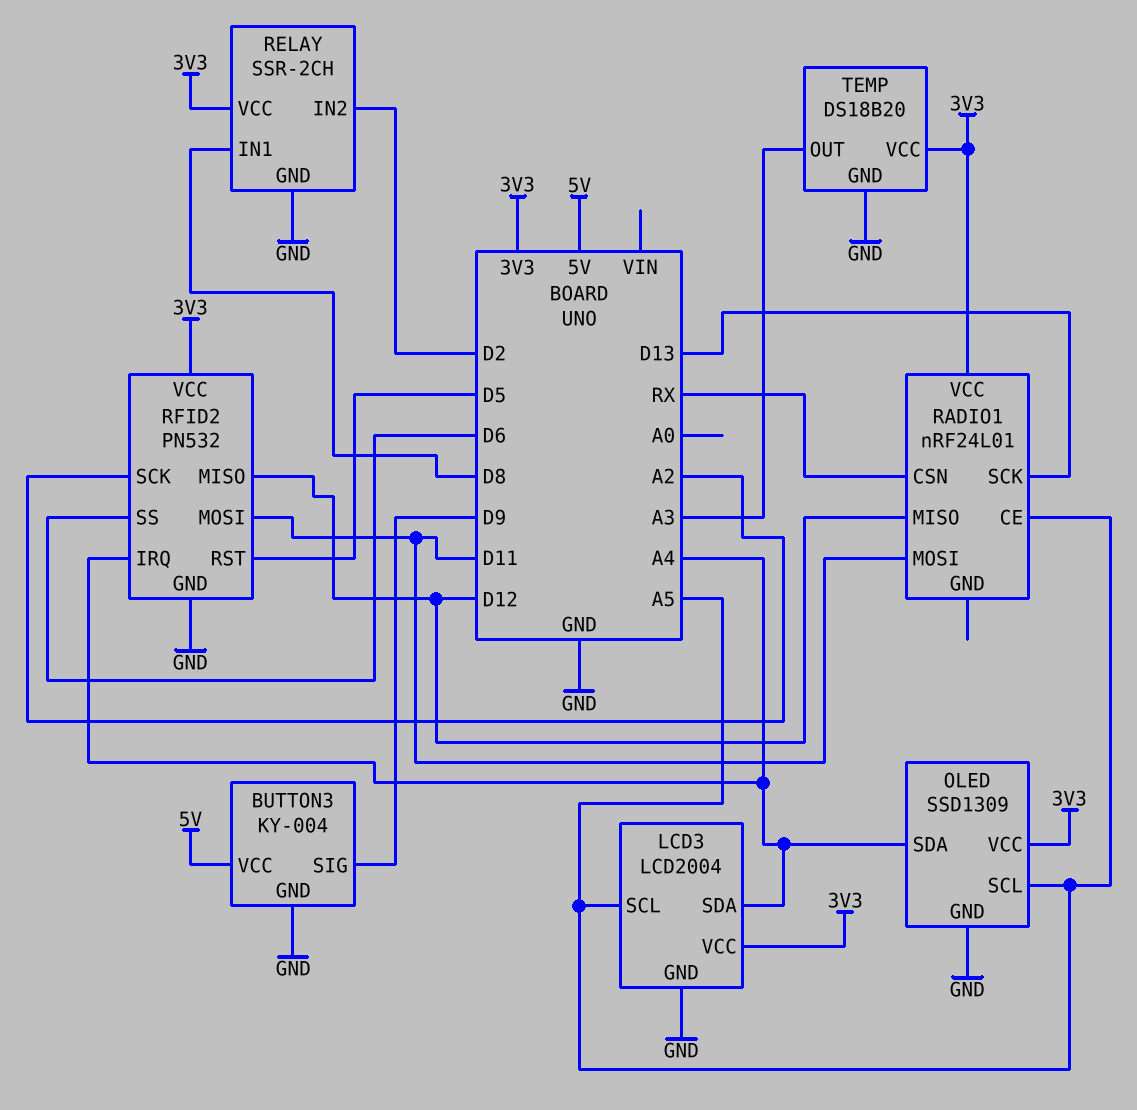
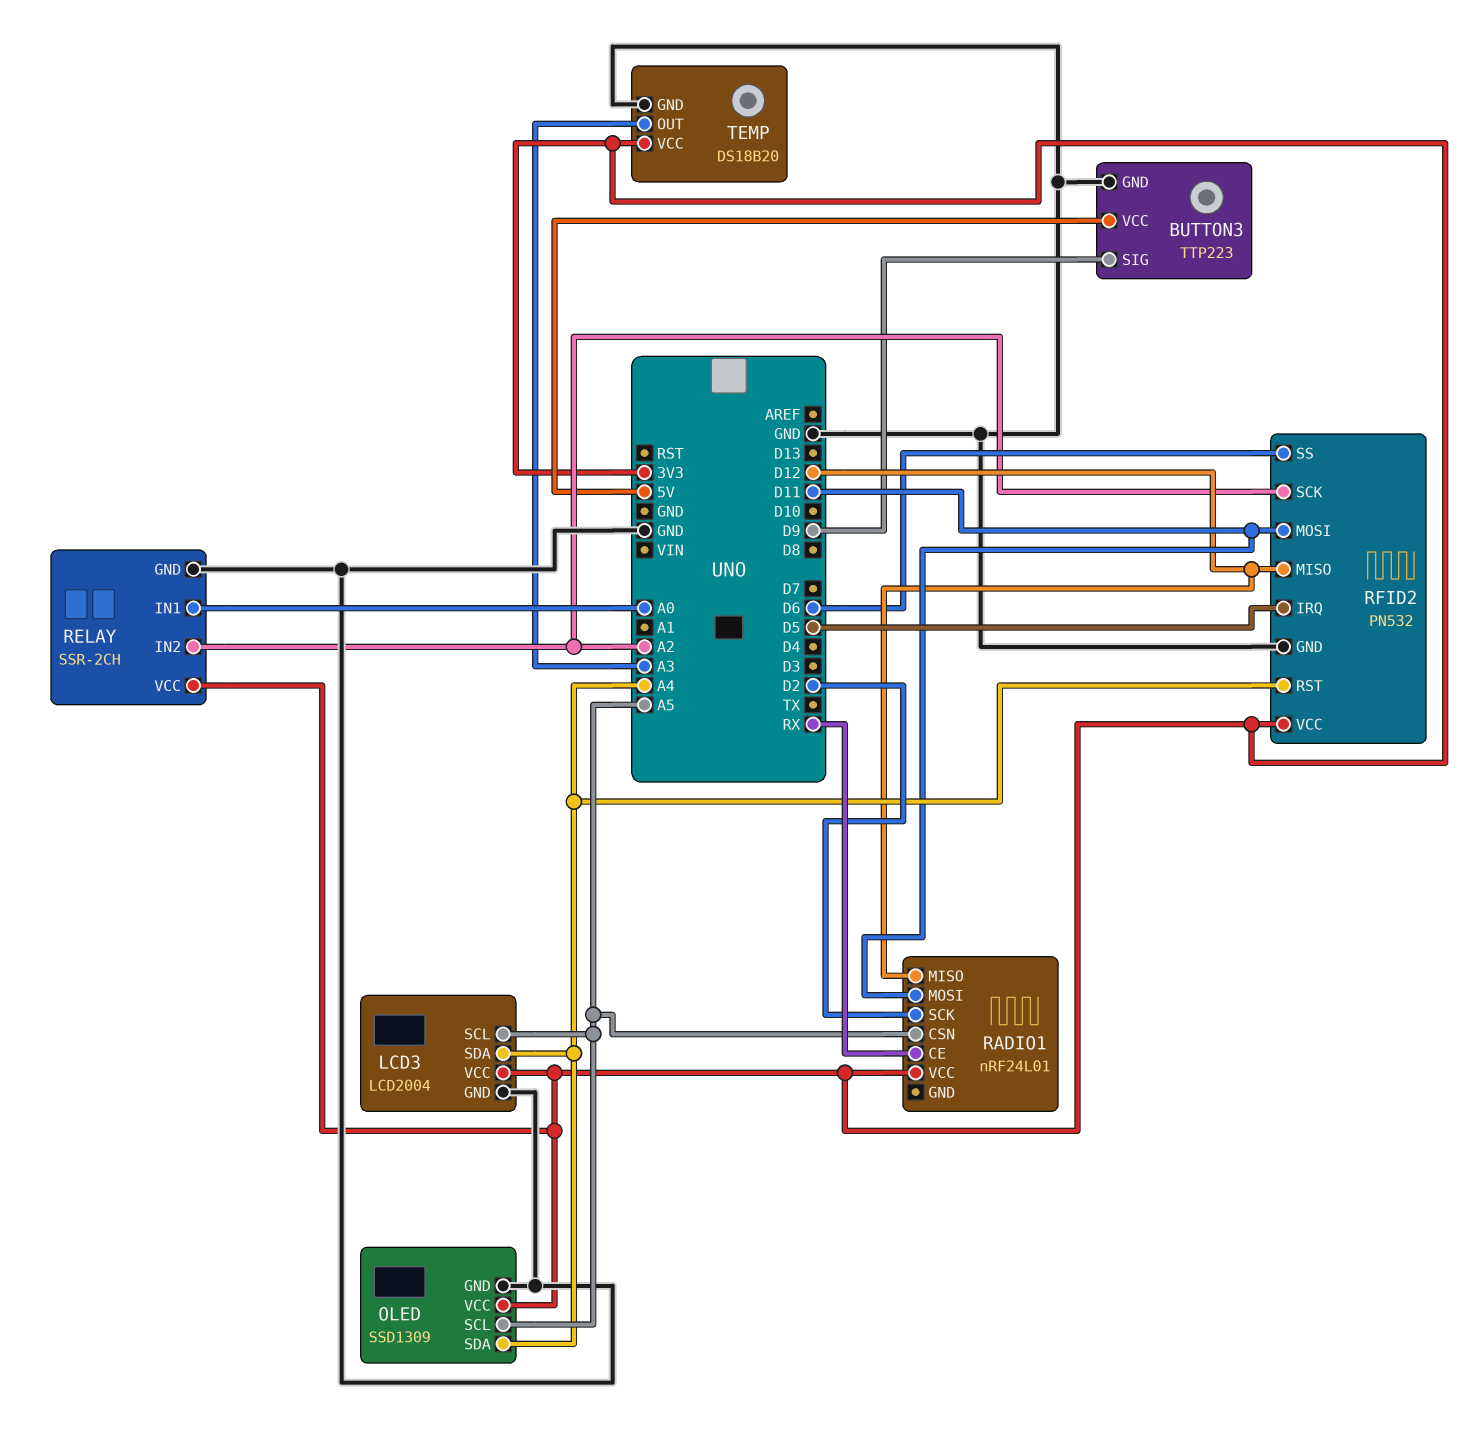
BUTTON3: KY-004 -> TTP223
RADIO1 pin CE: A5 -> RX
RADIO1 pin CSN: RX -> A5
RADIO1 pin SCK: D13 -> D2
RELAY pin IN1: D8 -> A0
RELAY pin IN2: D2 -> A2
RFID2 pin IRQ: A4 -> D5
RFID2 pin RST: D5 -> A4

